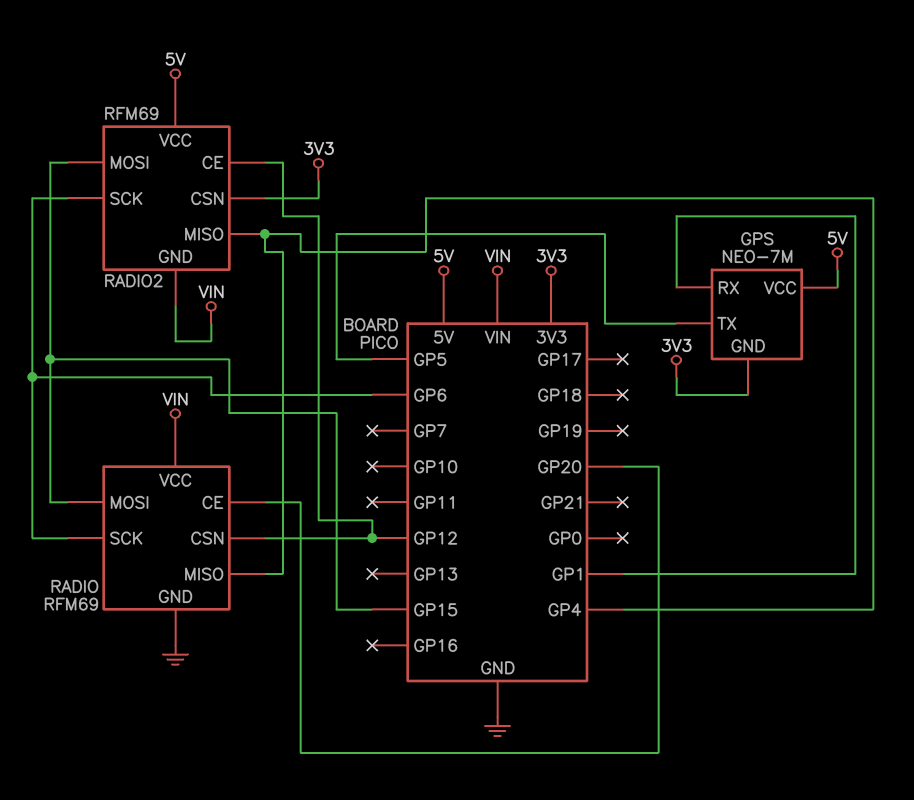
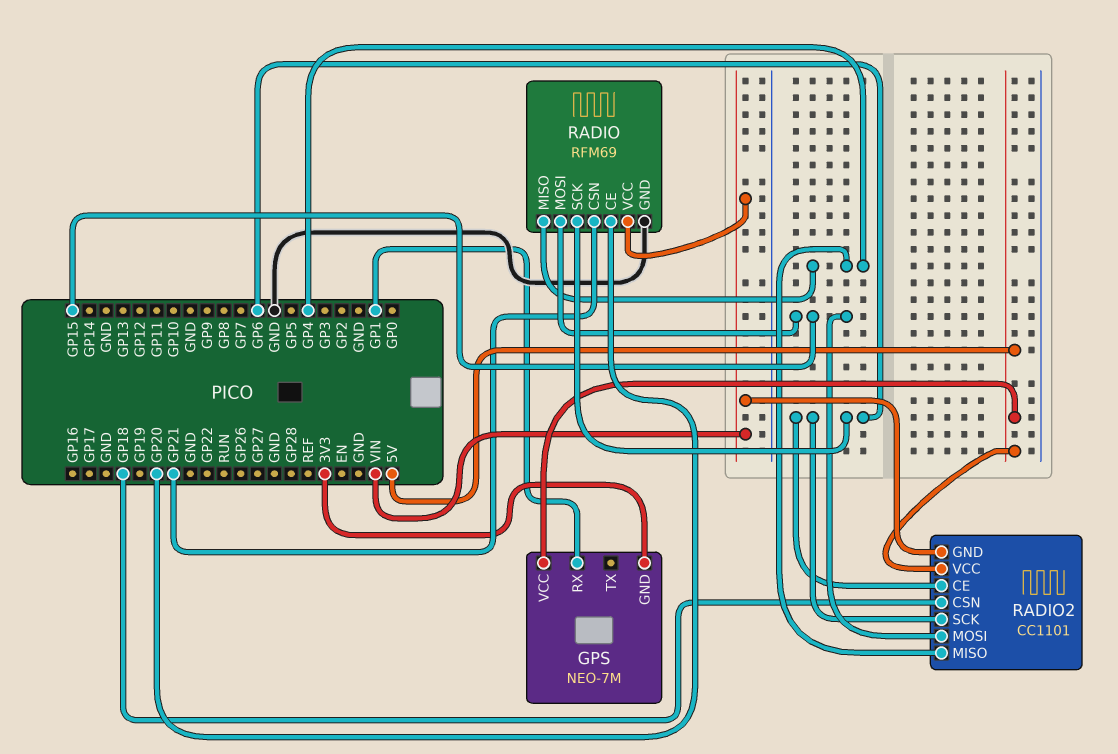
GPS pin TX: GP5 -> none
RADIO pin CSN: GP12 -> GP21
RADIO2: RFM69 -> CC1101
RADIO2 pin CE: GP12 -> GP6
RADIO2 pin CSN: 3V3 -> GP18

